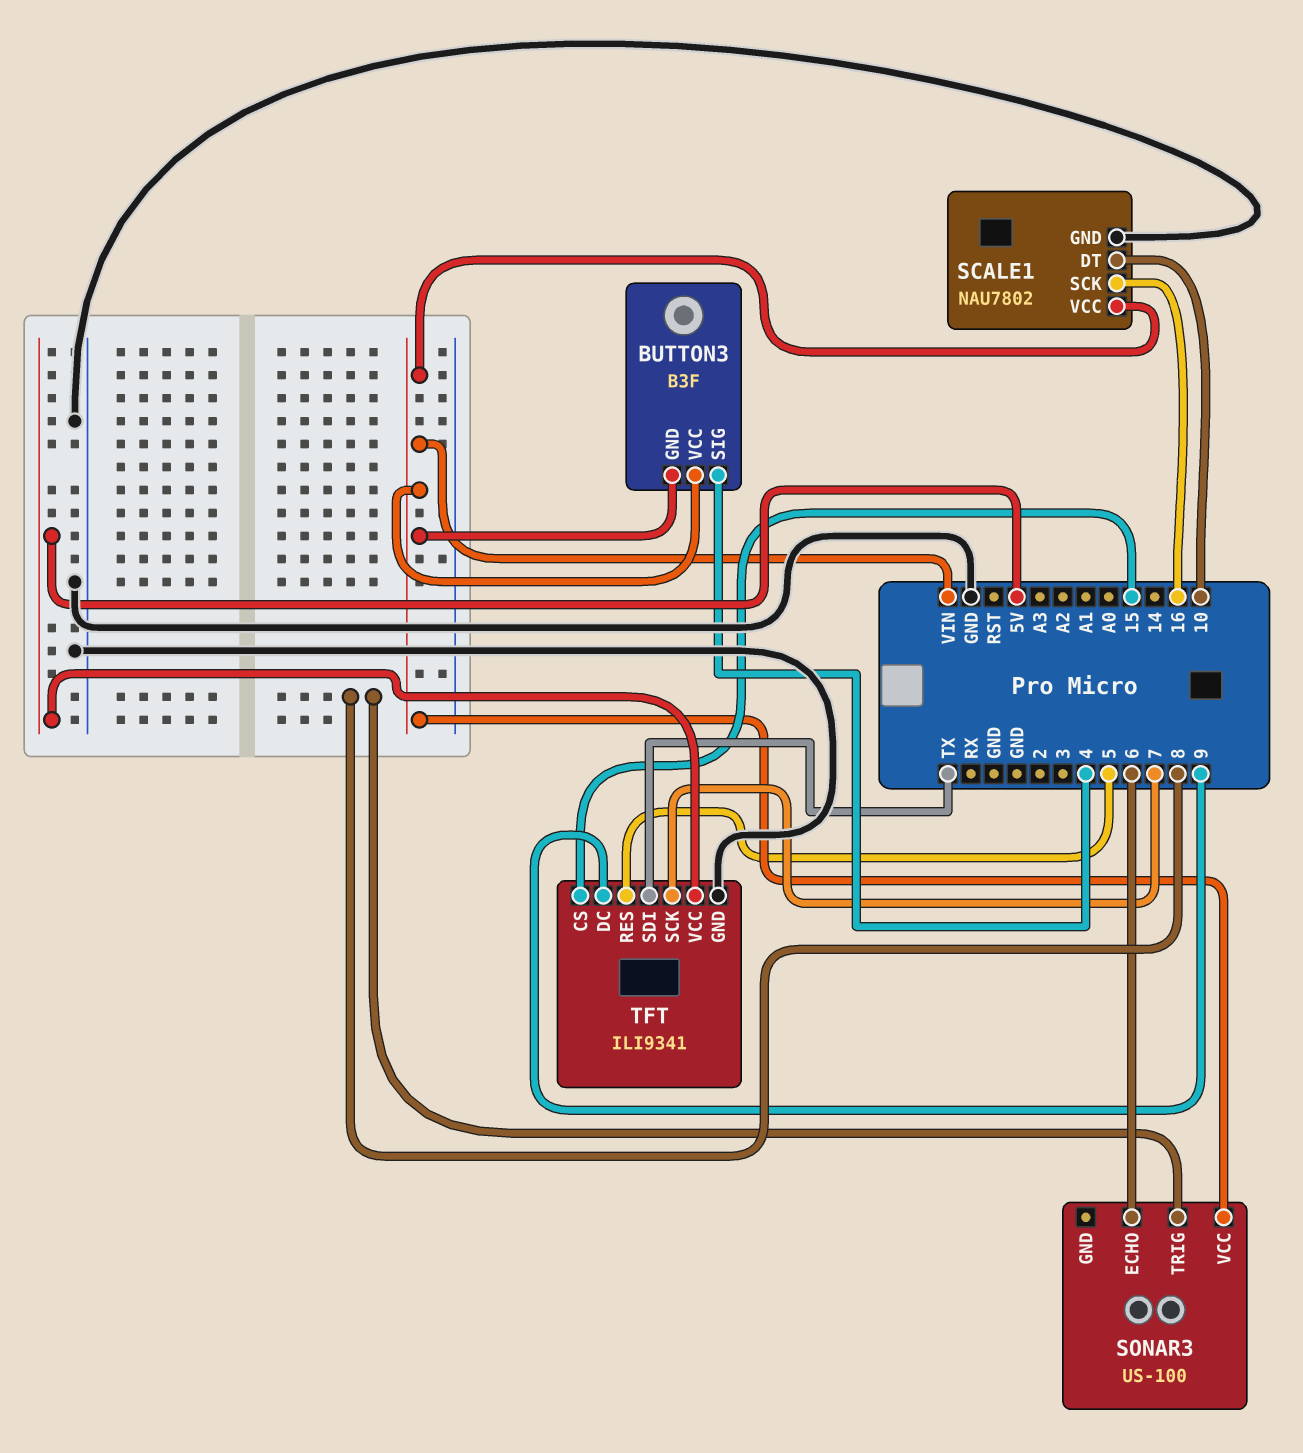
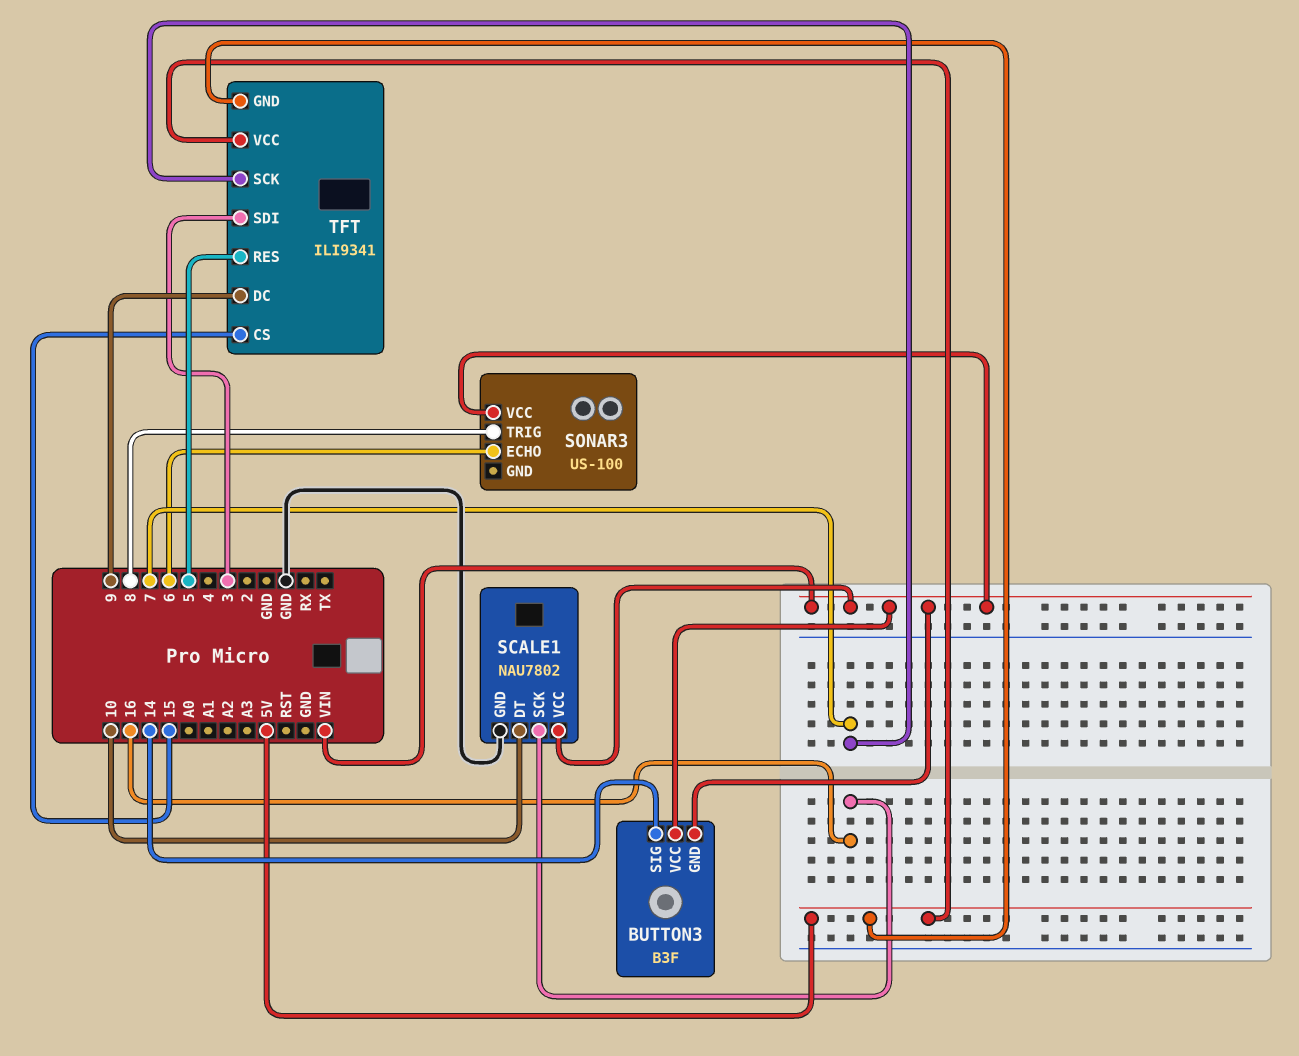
BUTTON3 pin SIG: 4 -> 14
TFT pin GND: GND -> 5V
TFT pin SDI: TX -> 3

